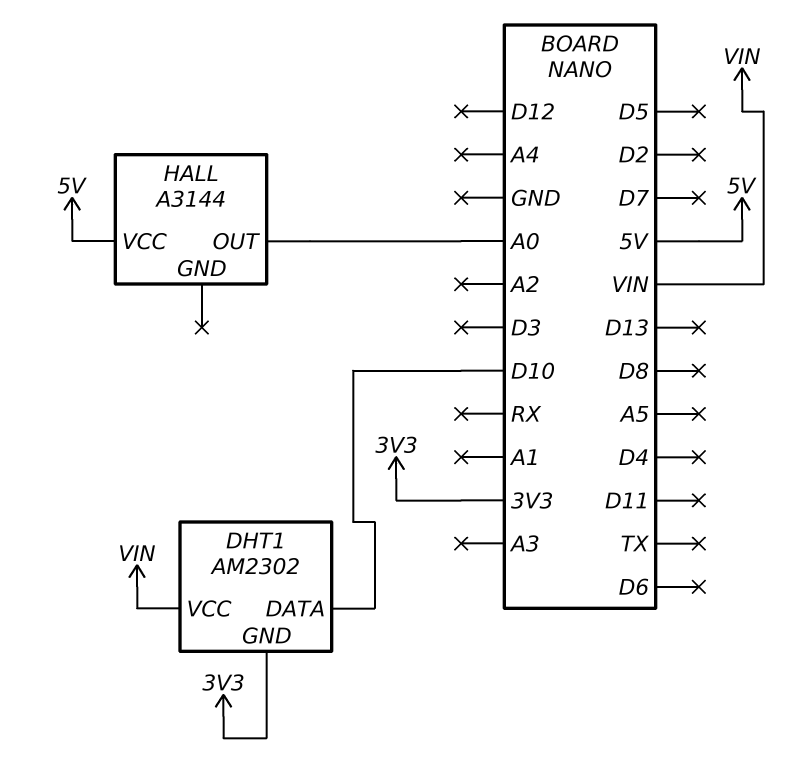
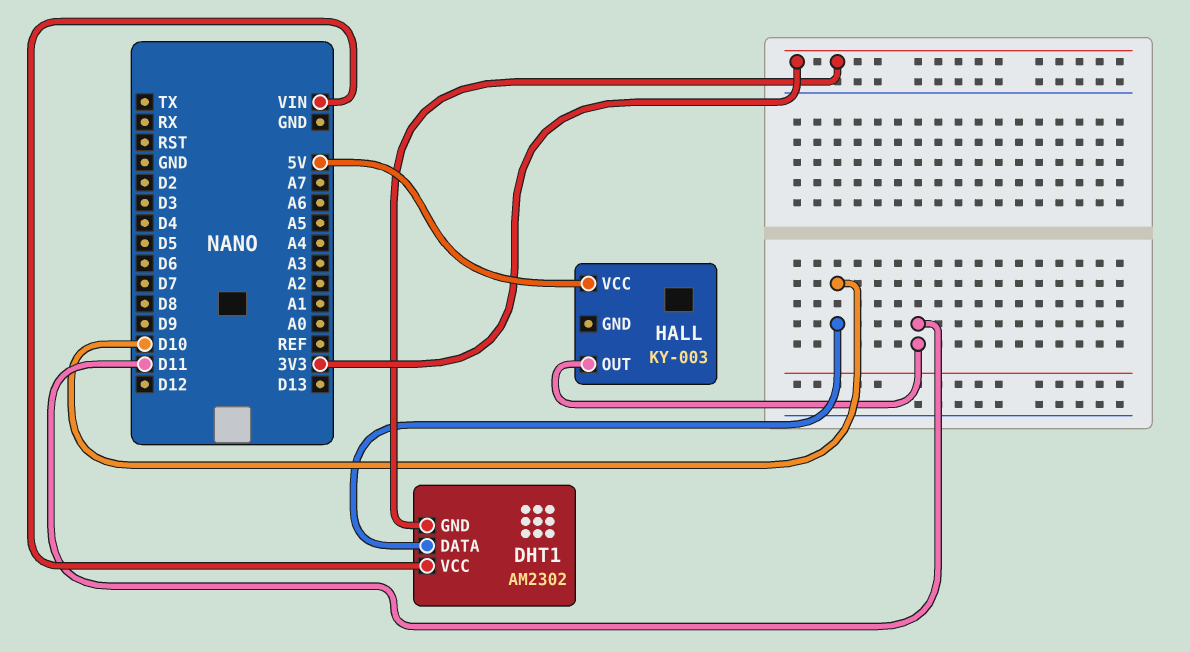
HALL: A3144 -> KY-003
HALL pin OUT: A0 -> D11

